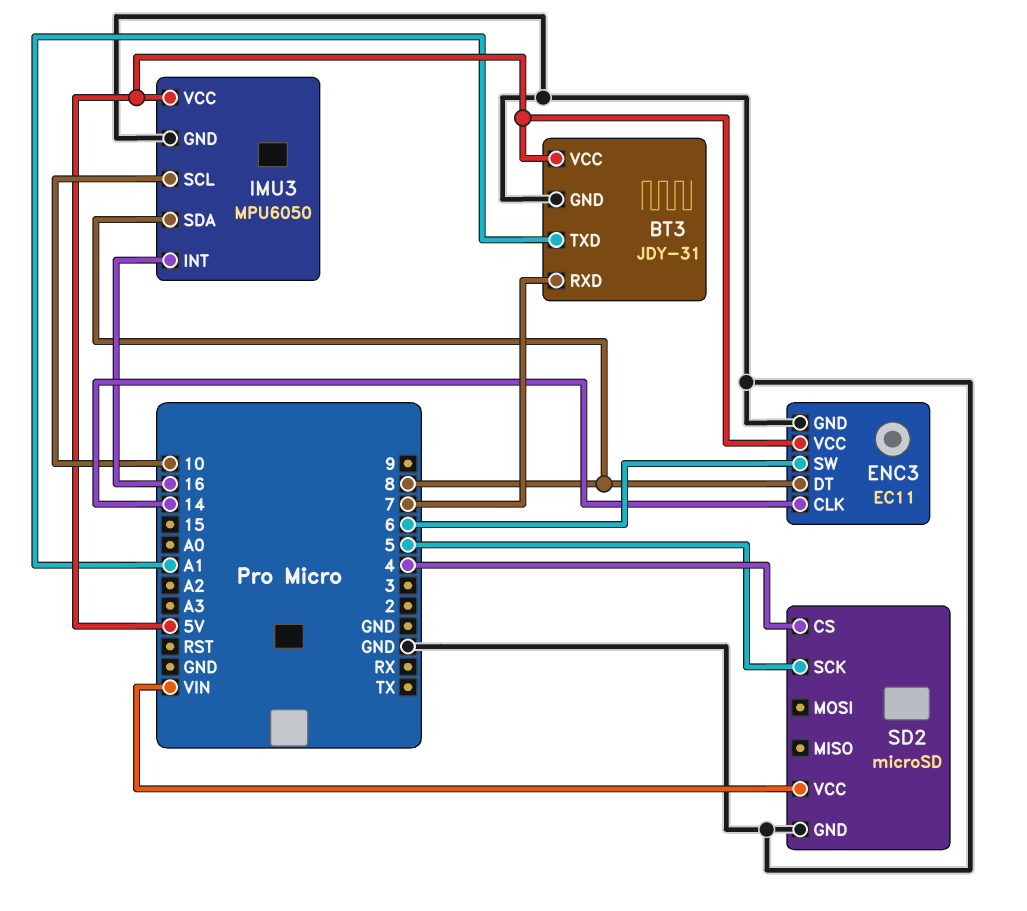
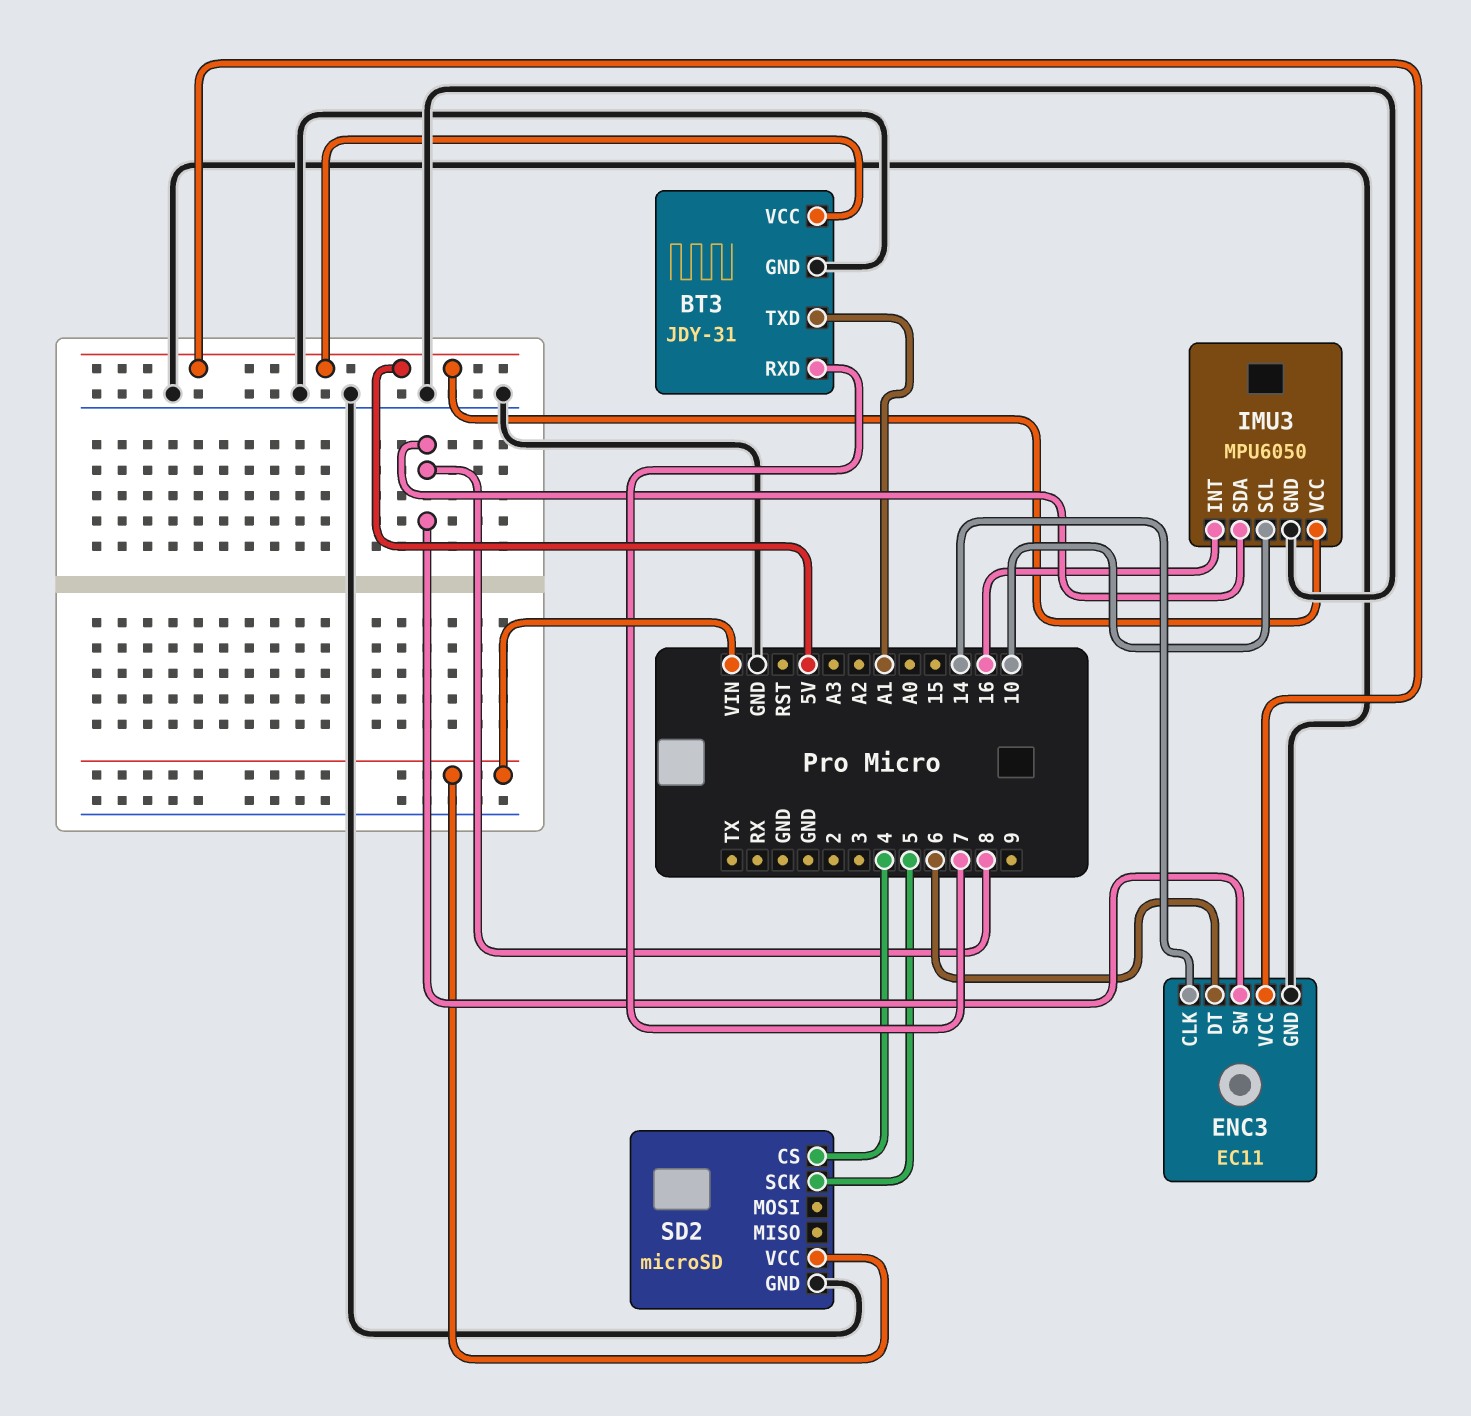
ENC3 pin DT: 8 -> 6
ENC3 pin SW: 6 -> 8

